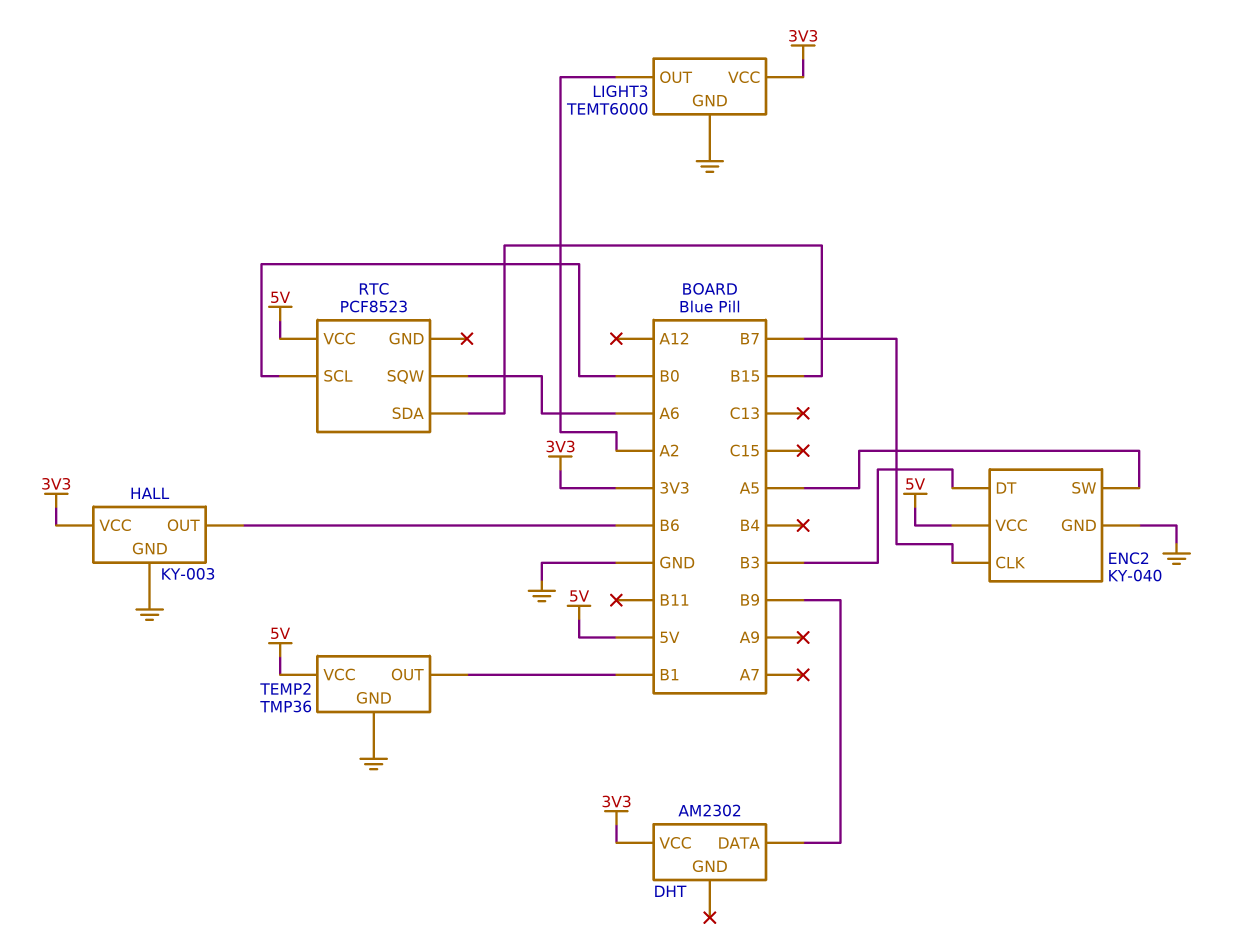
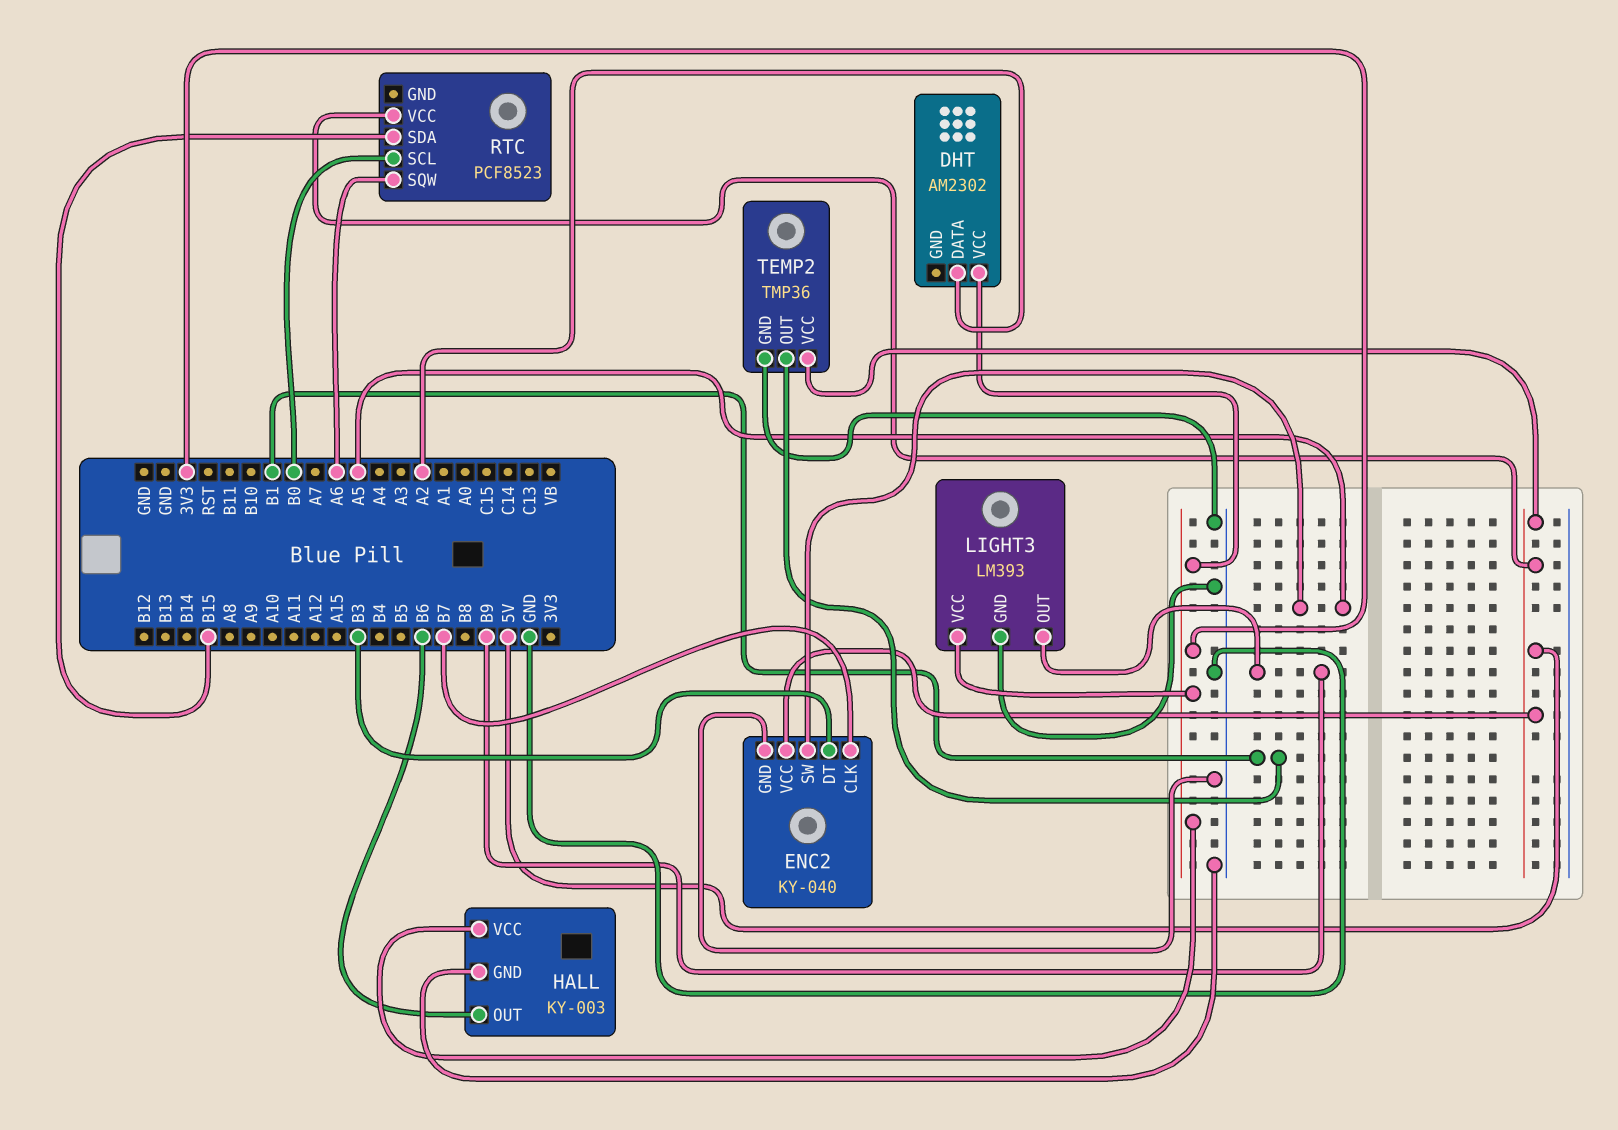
DHT pin DATA: B9 -> A2
LIGHT3: TEMT6000 -> LM393
LIGHT3 pin OUT: A2 -> B9

